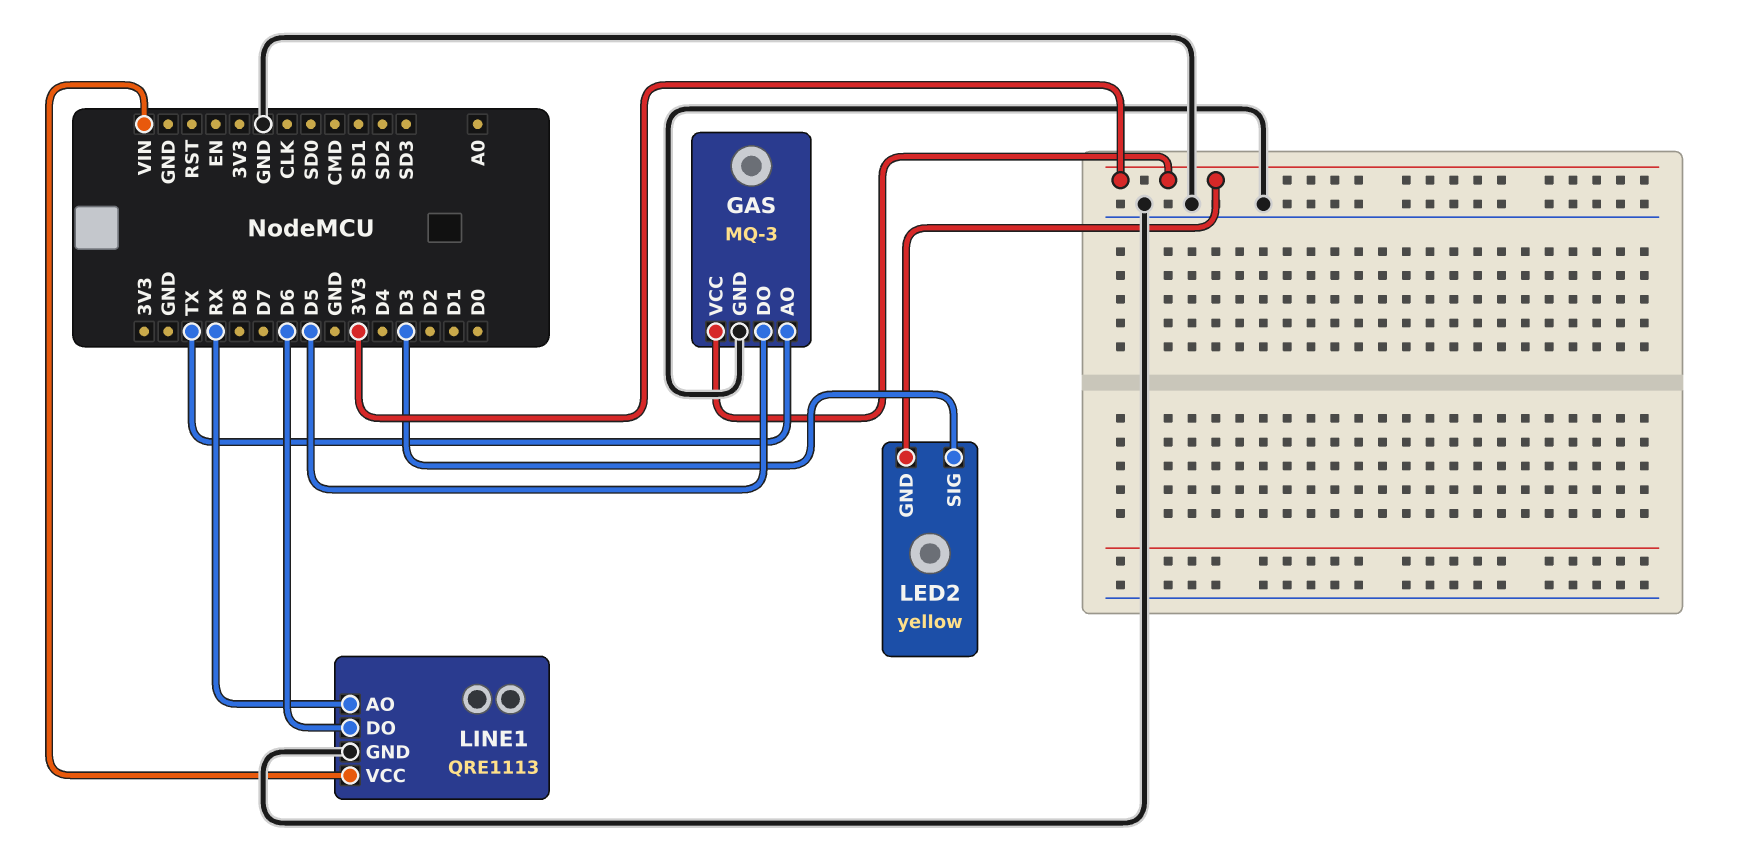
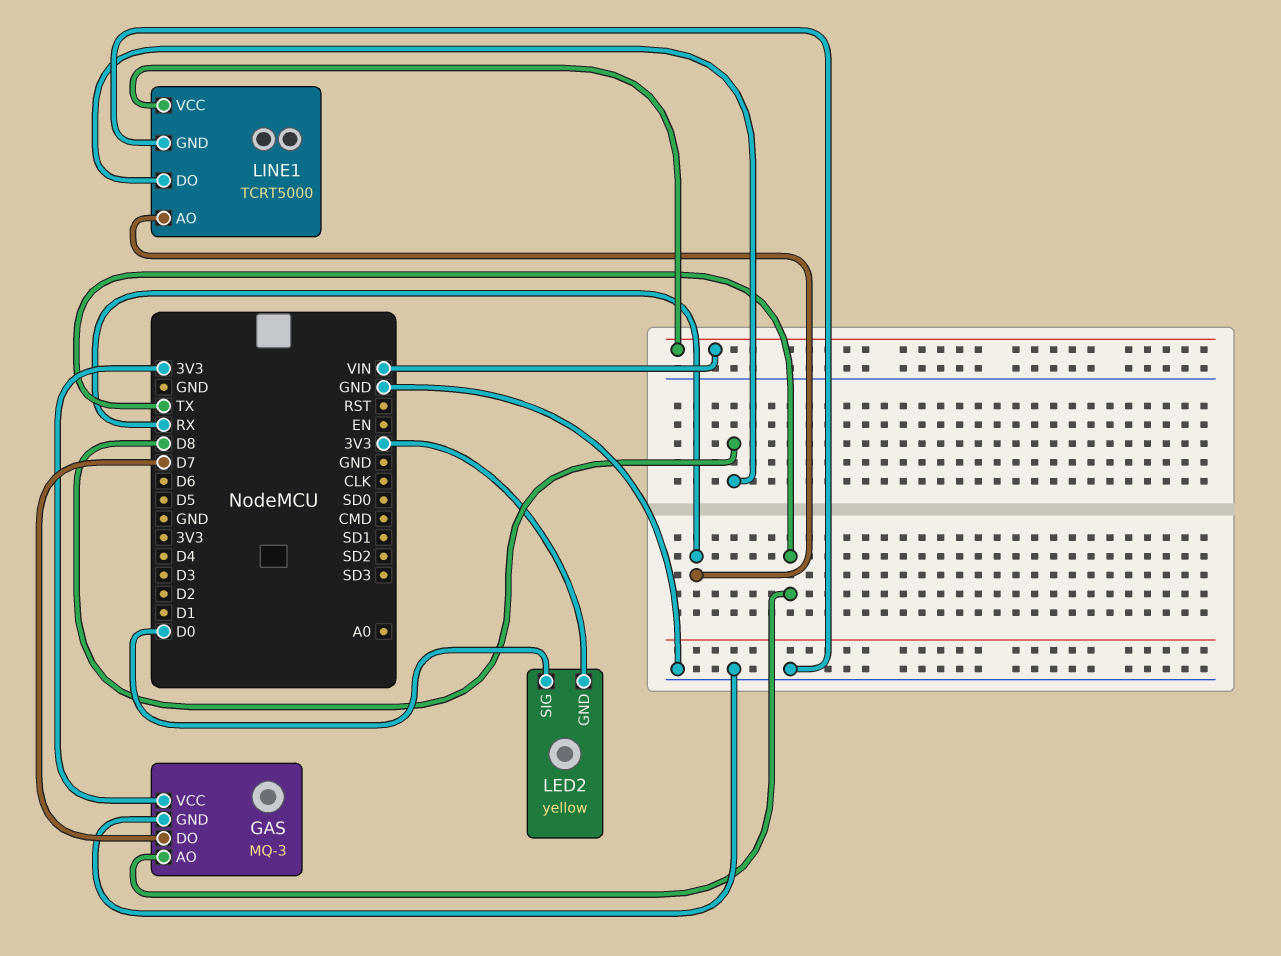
GAS pin DO: D5 -> D7
LED2 pin SIG: D3 -> D0
LINE1: QRE1113 -> TCRT5000
LINE1 pin DO: D6 -> D8

